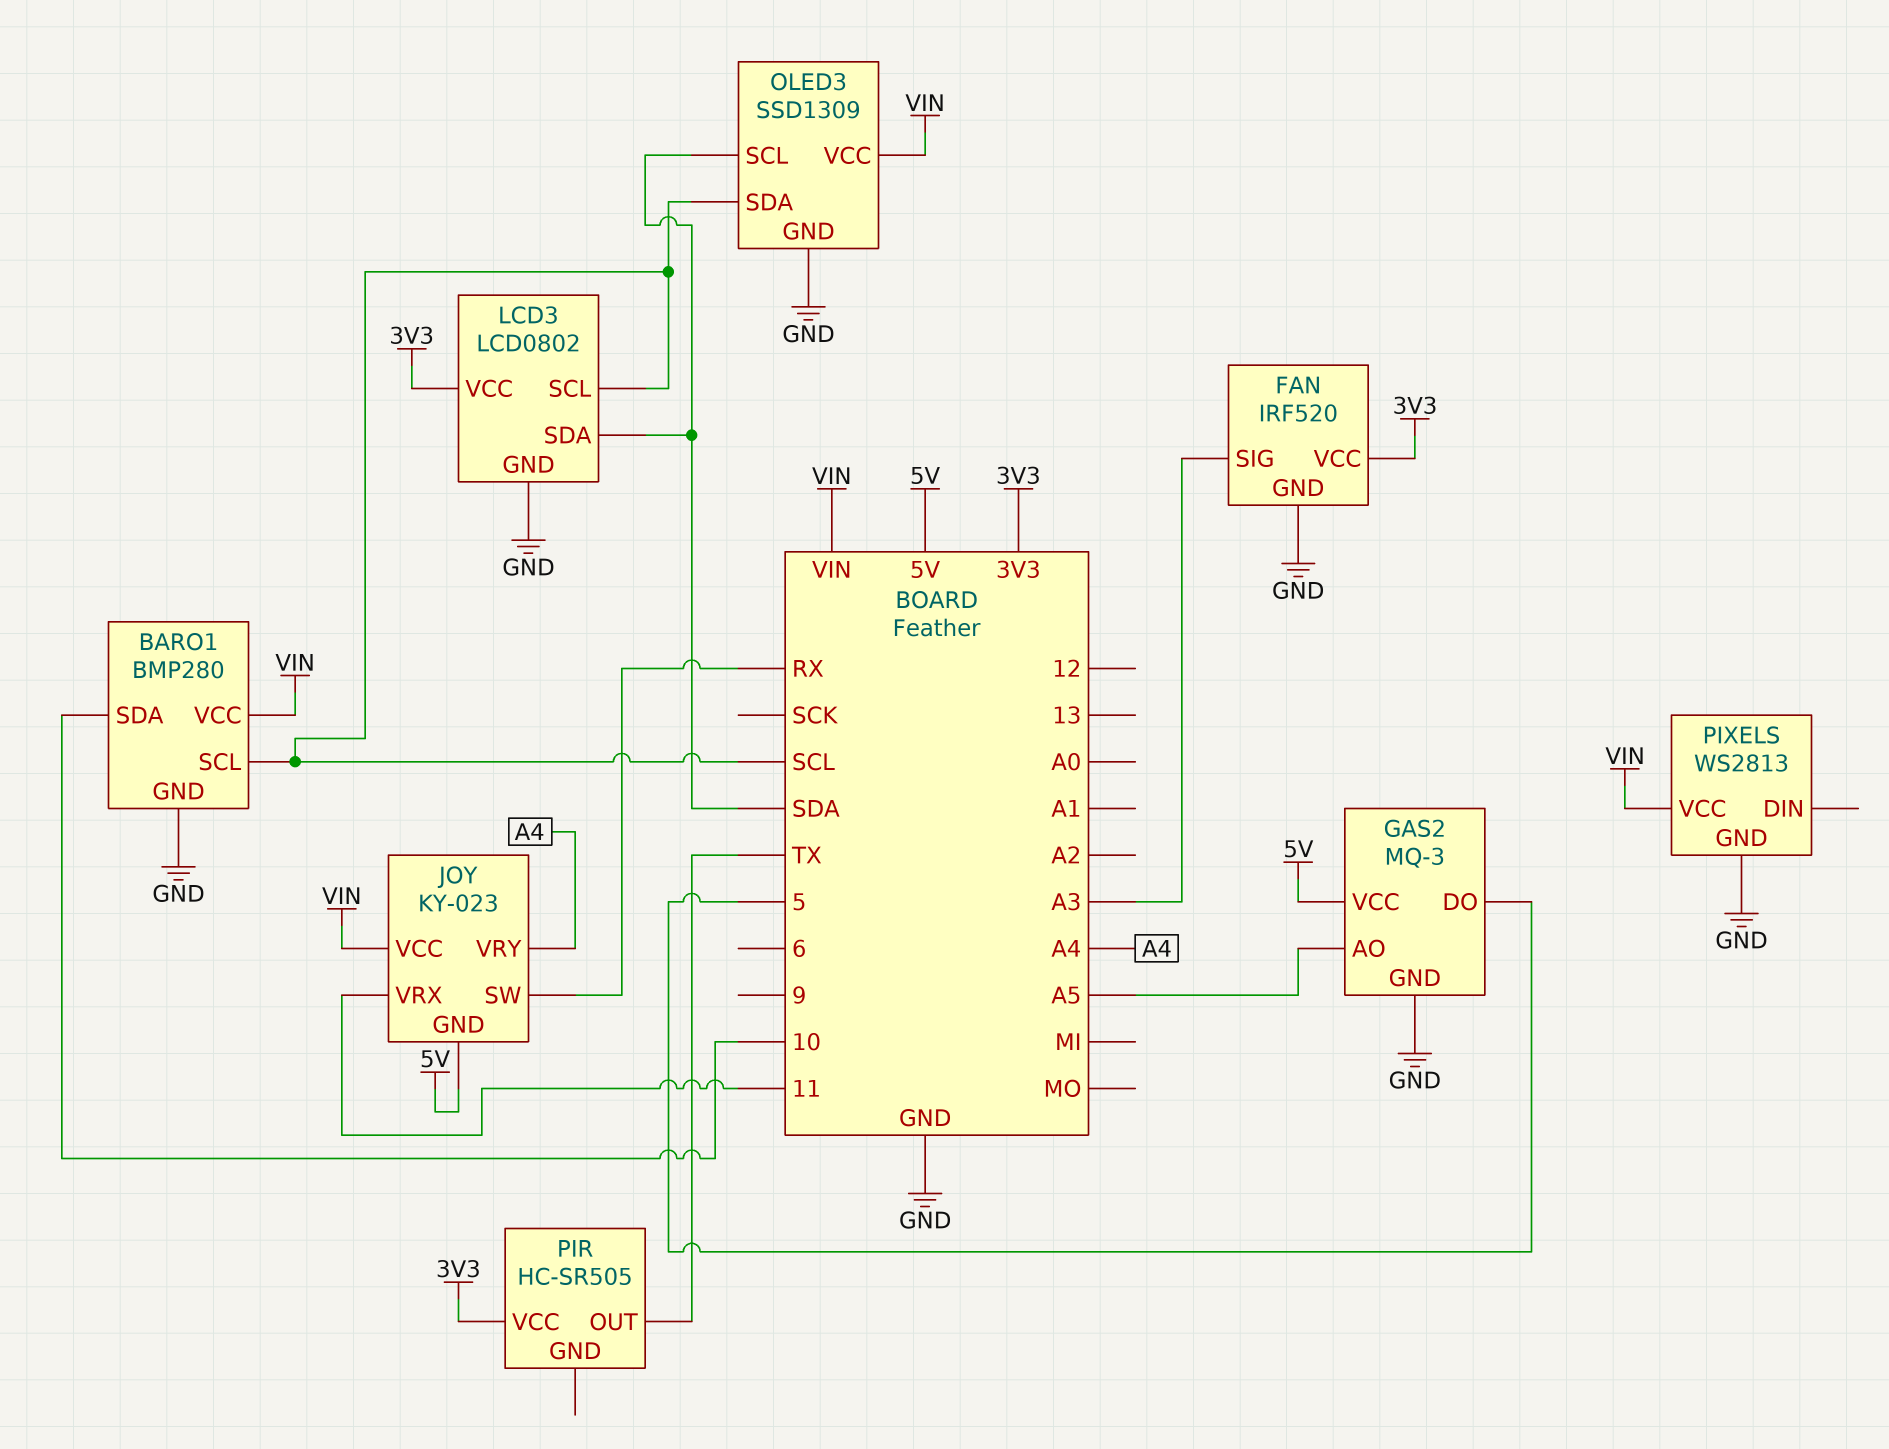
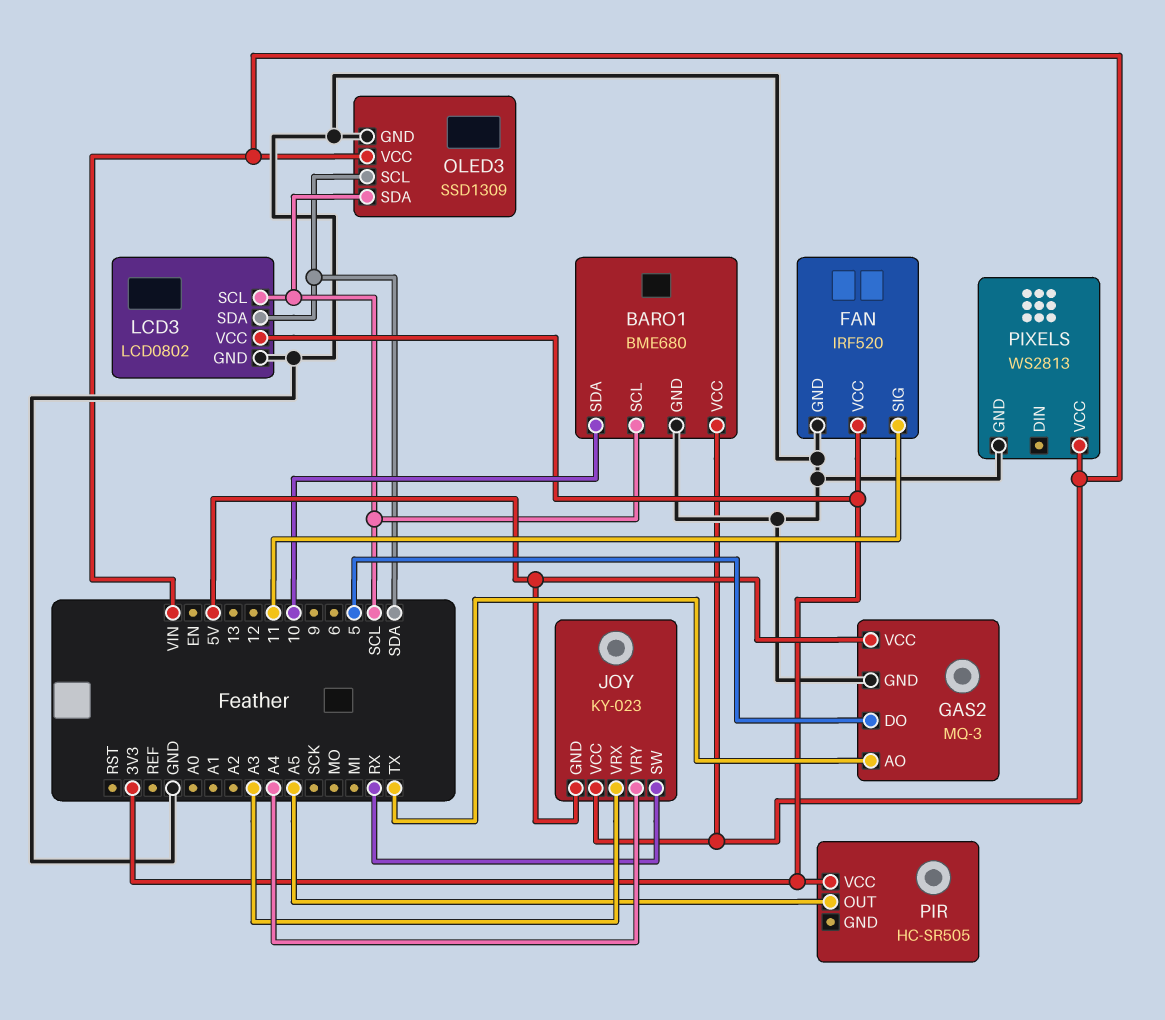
BARO1: BMP280 -> BME680
FAN pin SIG: A3 -> 11
GAS2 pin AO: A5 -> TX
JOY pin VRX: 11 -> A3
PIR pin OUT: TX -> A5

